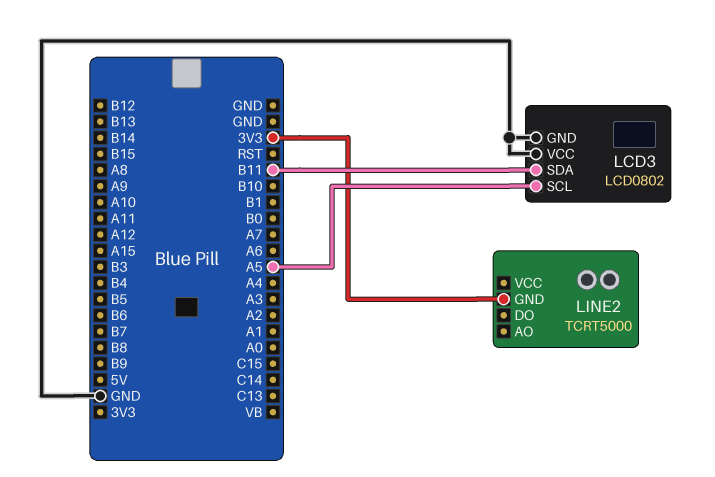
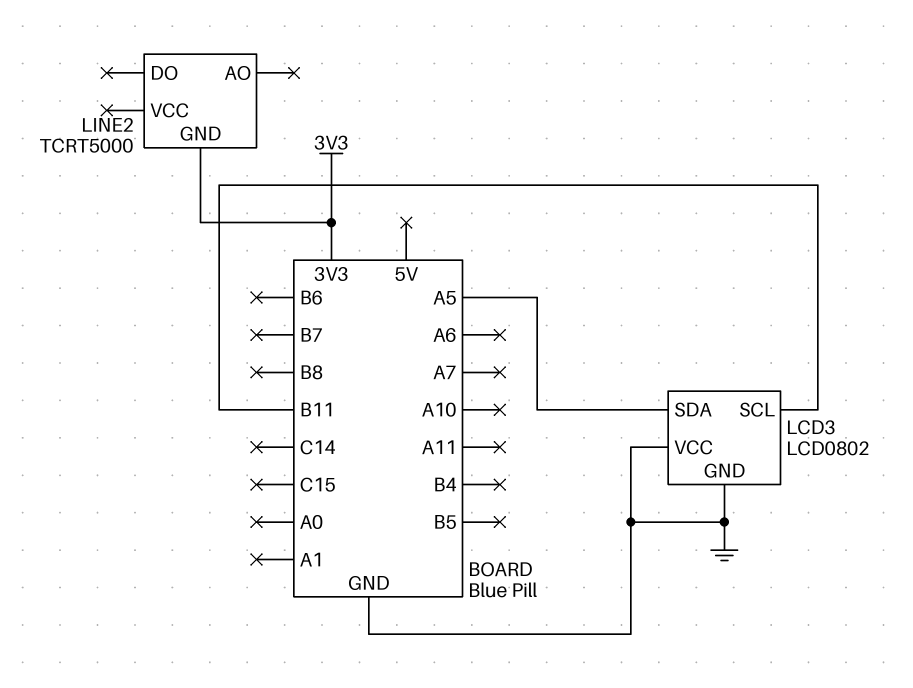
LCD3 pin SCL: A5 -> B11
LCD3 pin SDA: B11 -> A5

